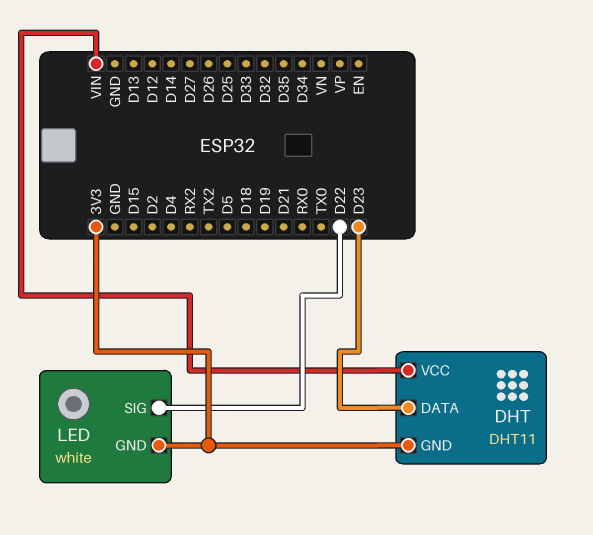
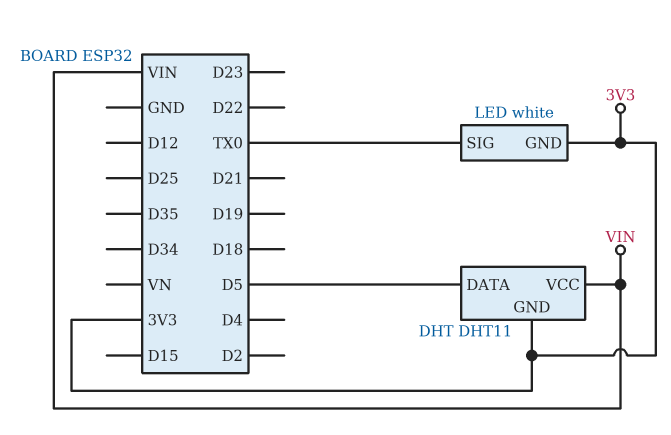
DHT pin DATA: D23 -> D5
LED pin SIG: D22 -> TX0

